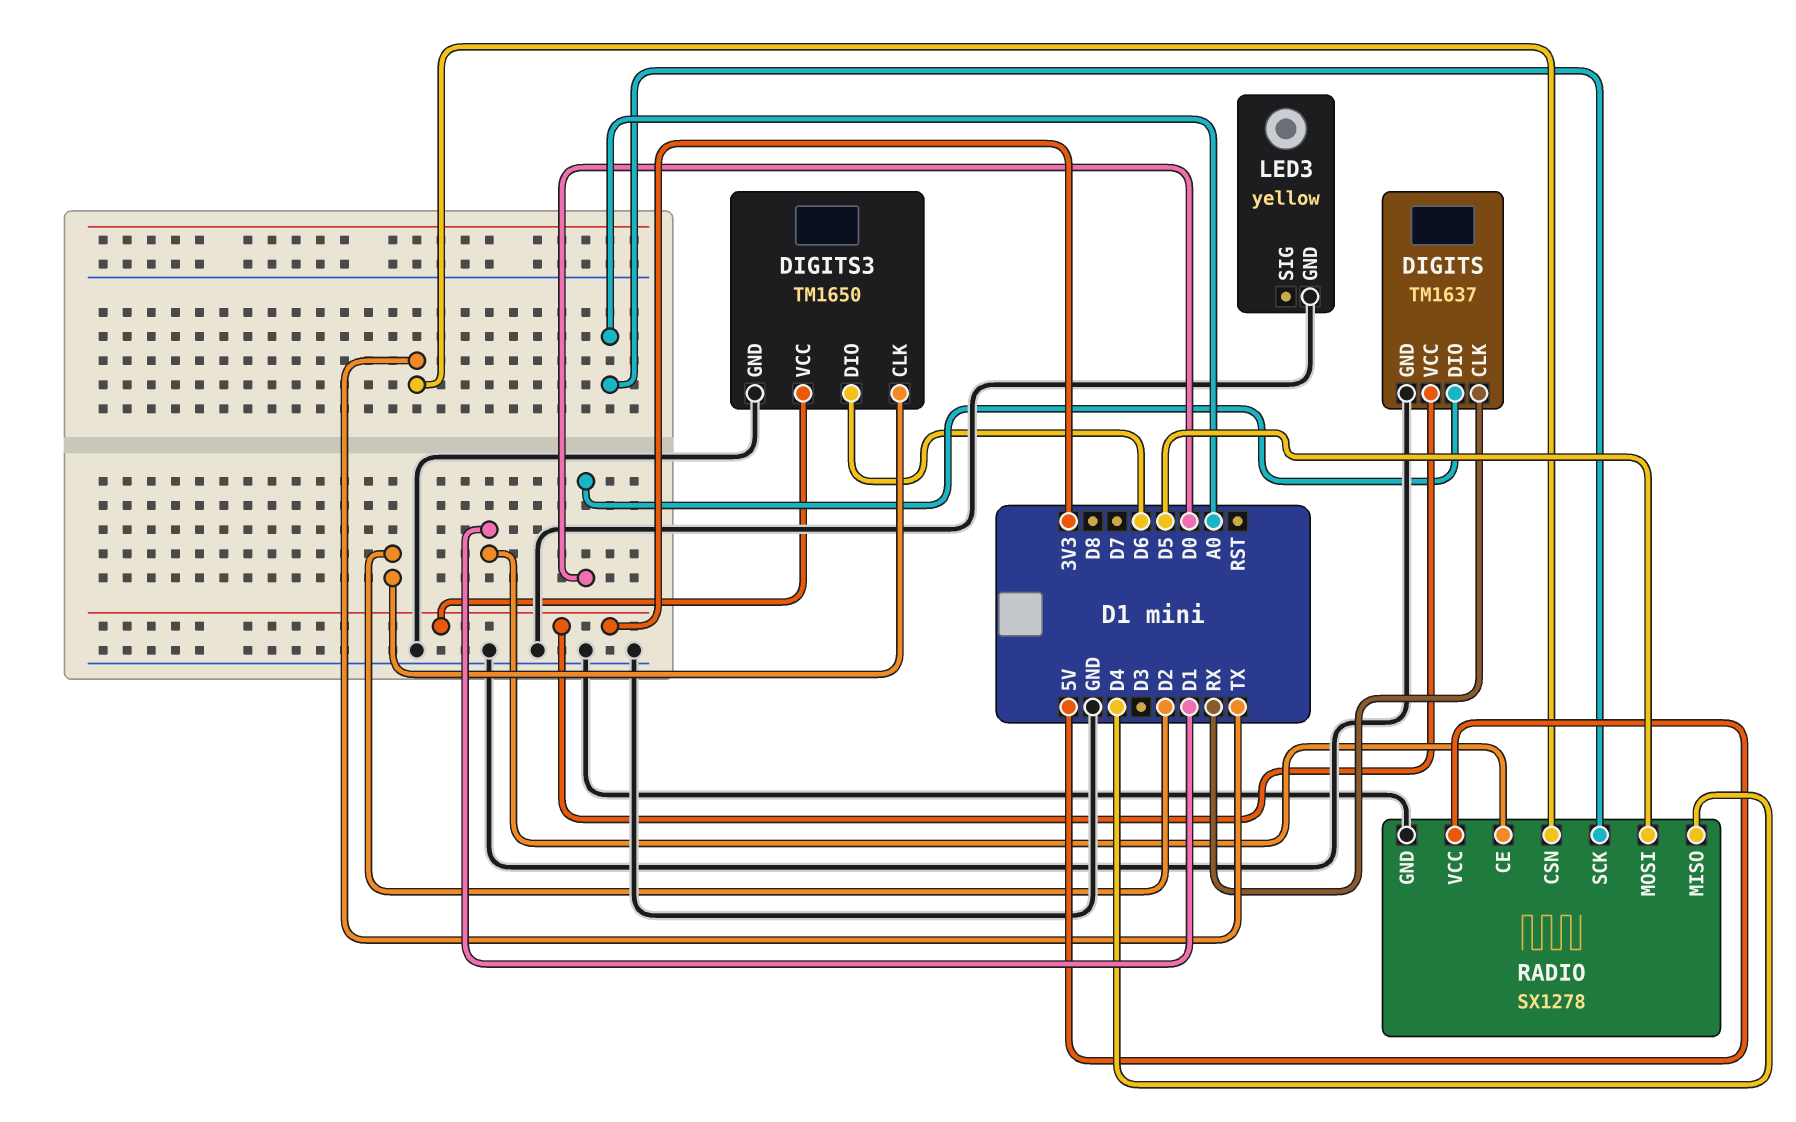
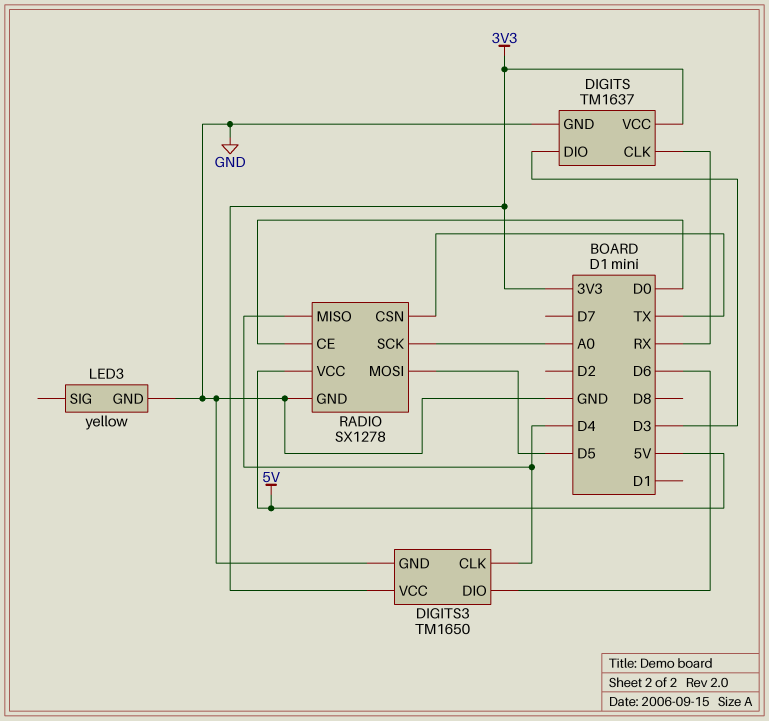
DIGITS pin DIO: D0 -> D3
DIGITS3 pin CLK: D2 -> D4
RADIO pin CE: D1 -> D0

